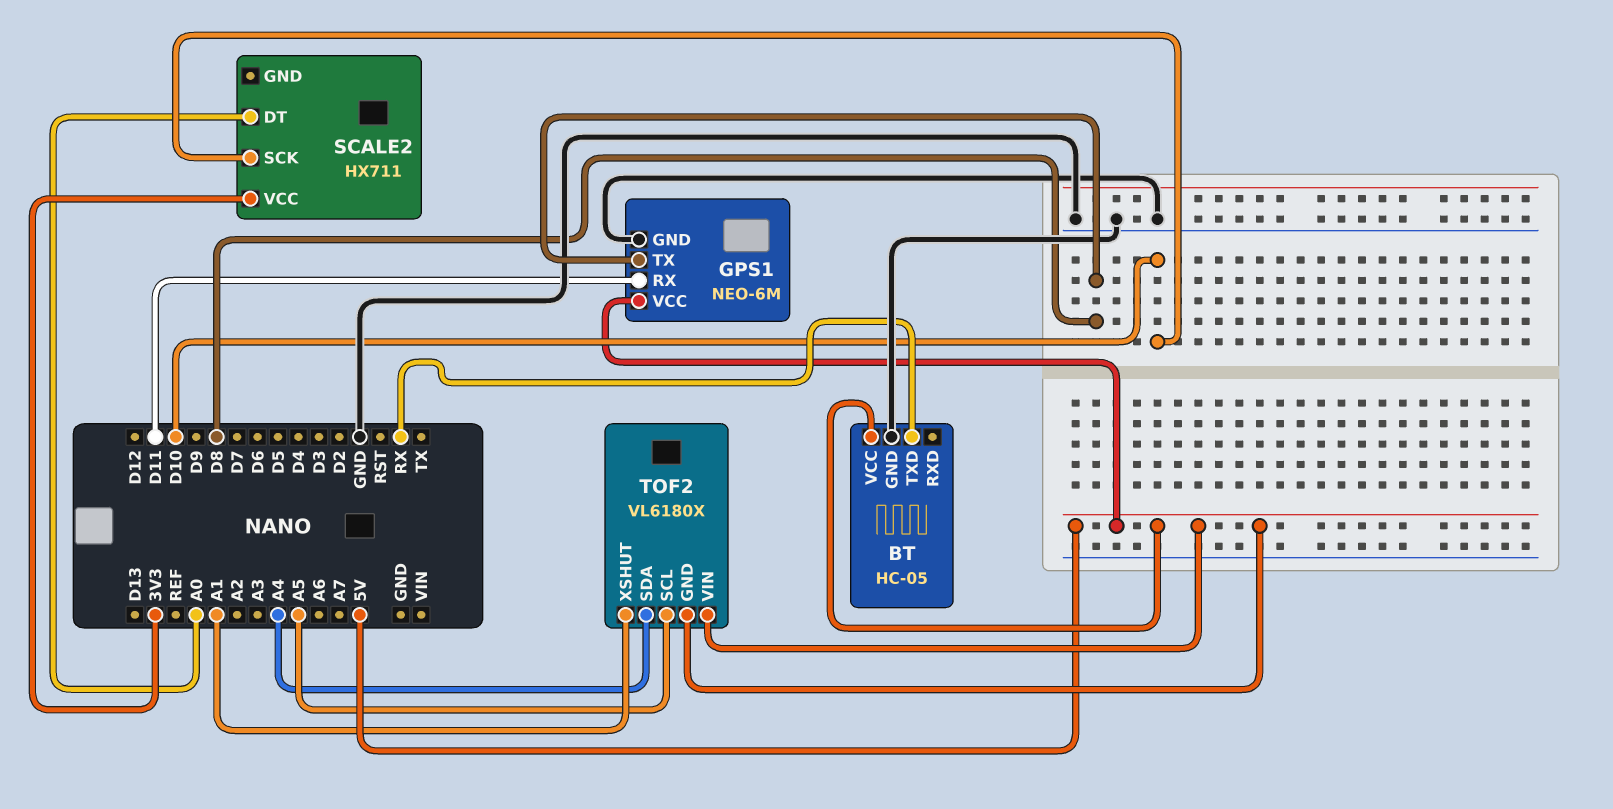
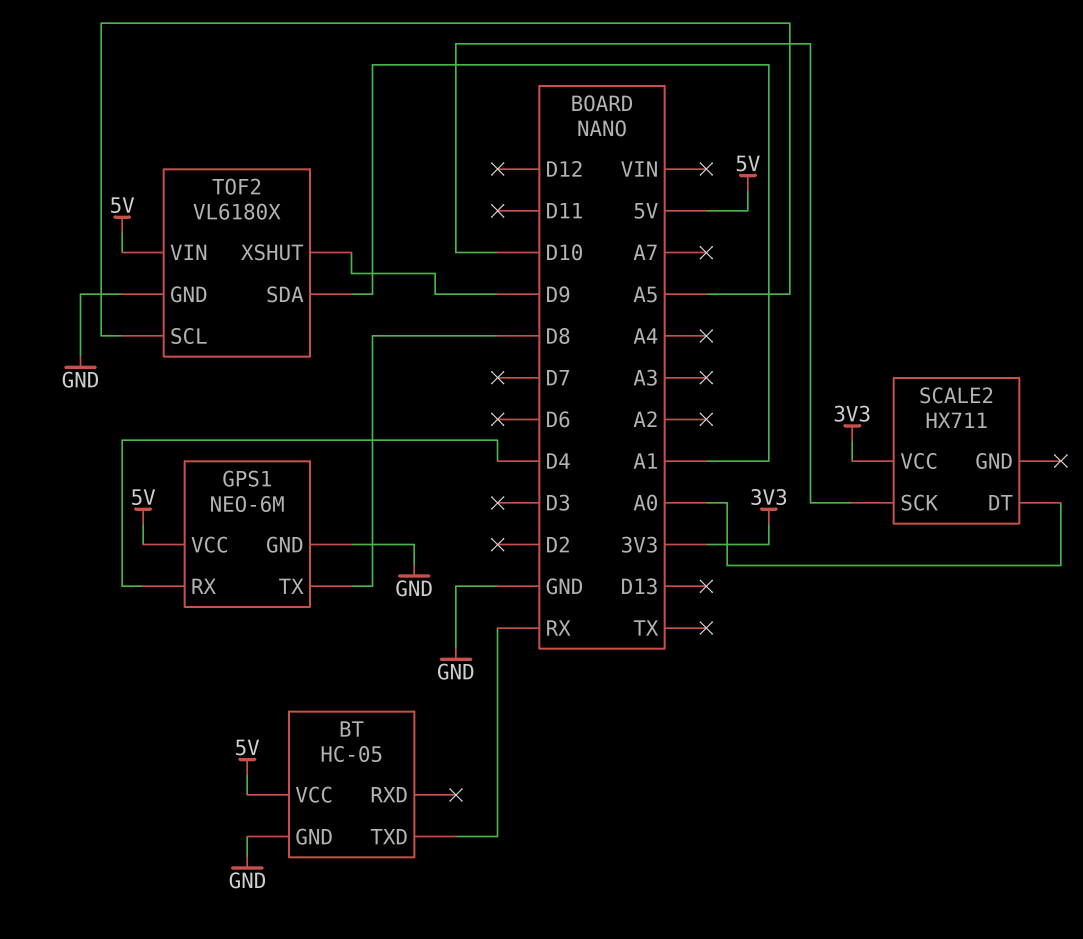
GPS1 pin RX: D11 -> D4
TOF2 pin GND: 5V -> GND
TOF2 pin SDA: A4 -> A1
TOF2 pin XSHUT: A1 -> D9

